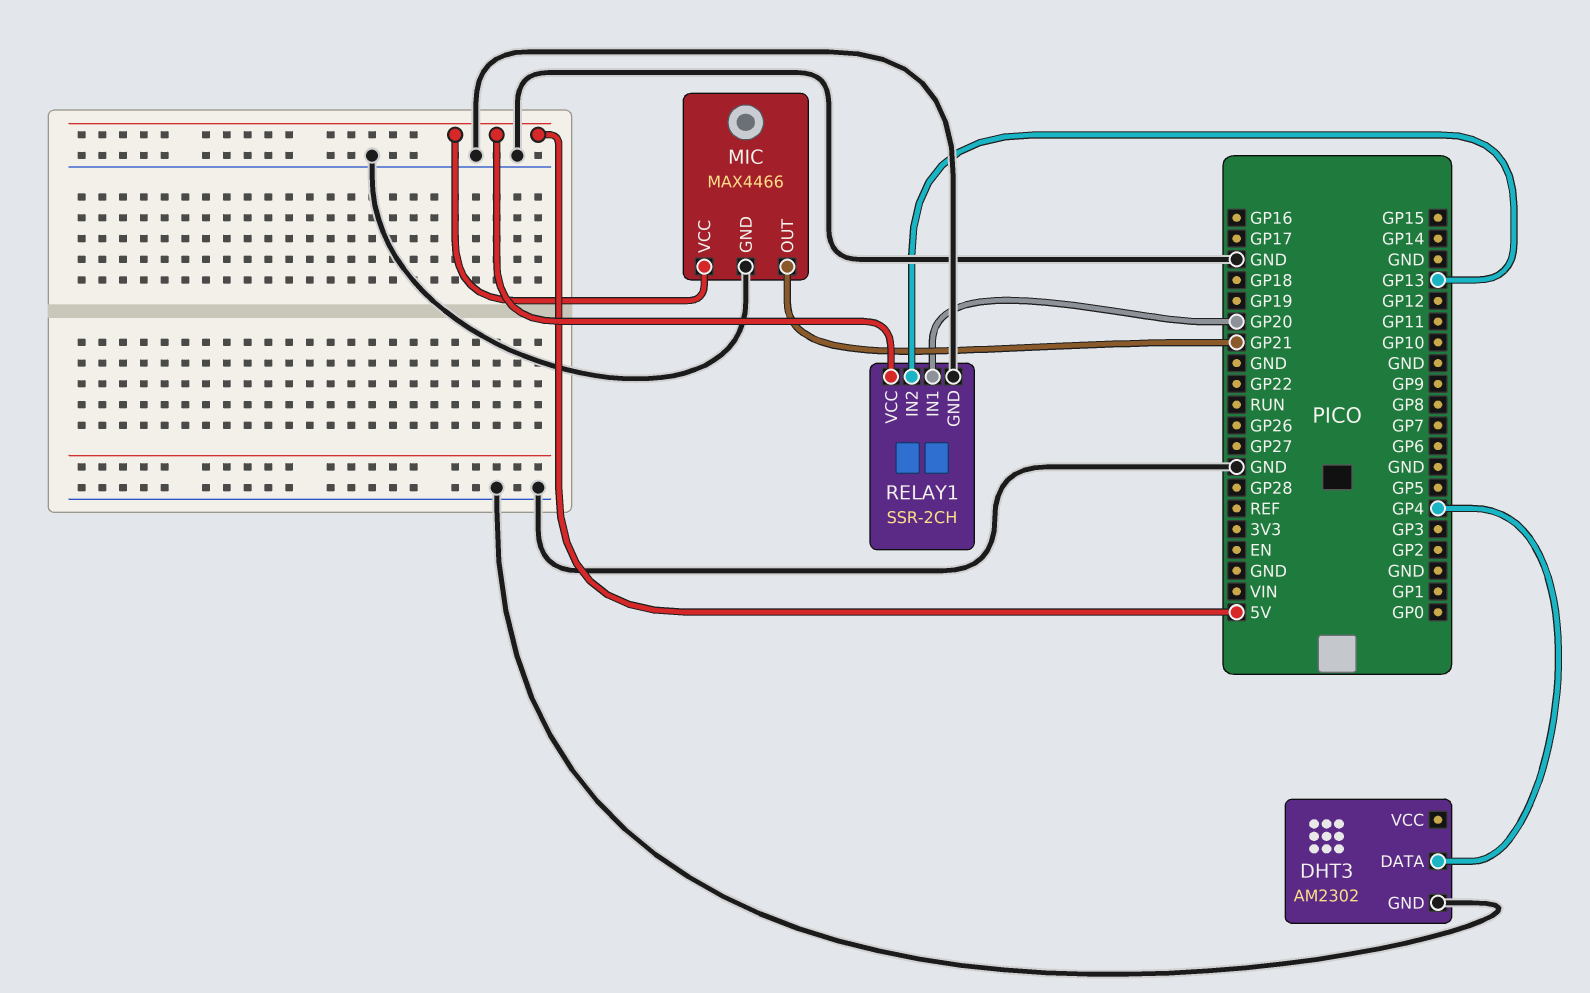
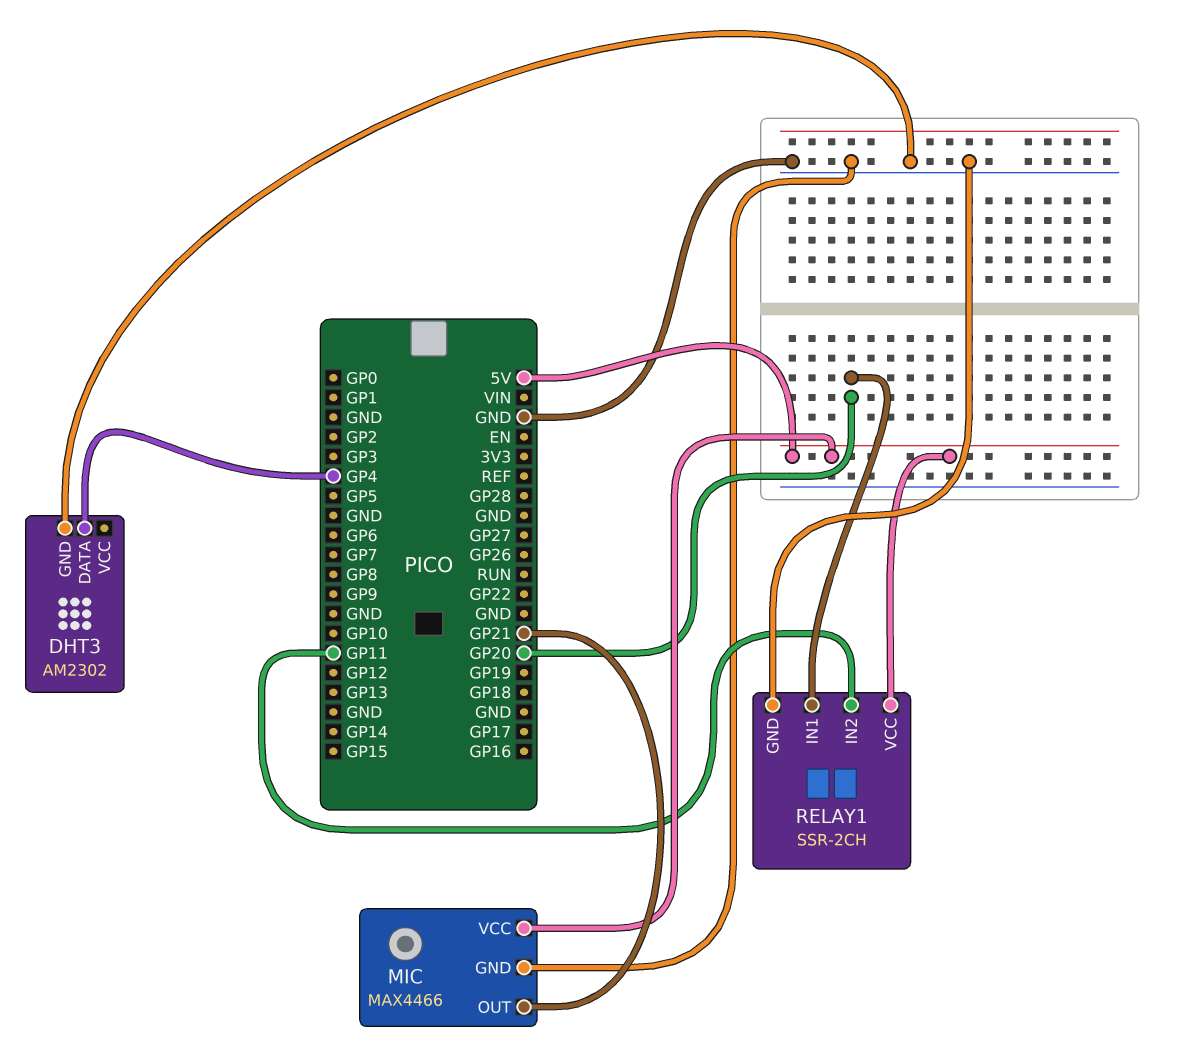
RELAY1 pin IN2: GP13 -> GP11

